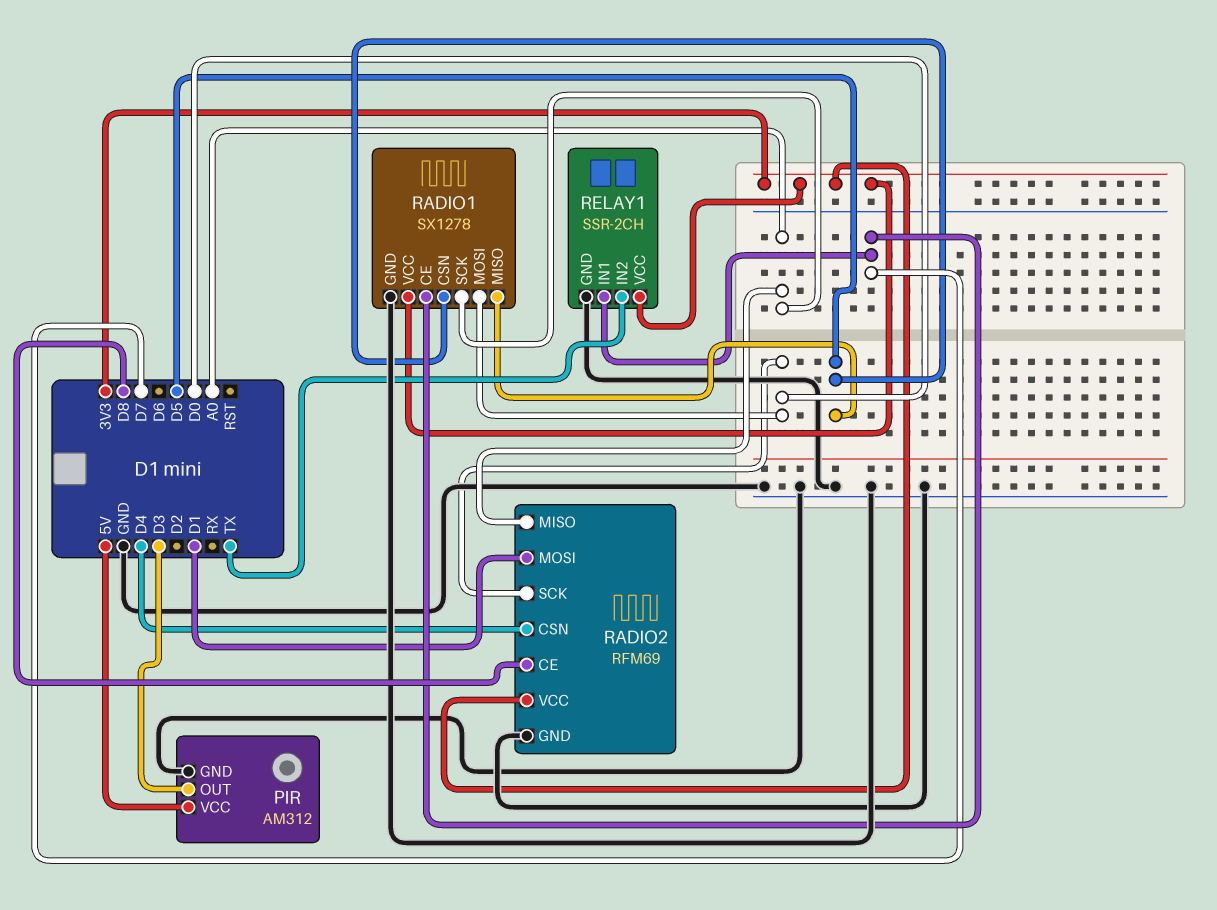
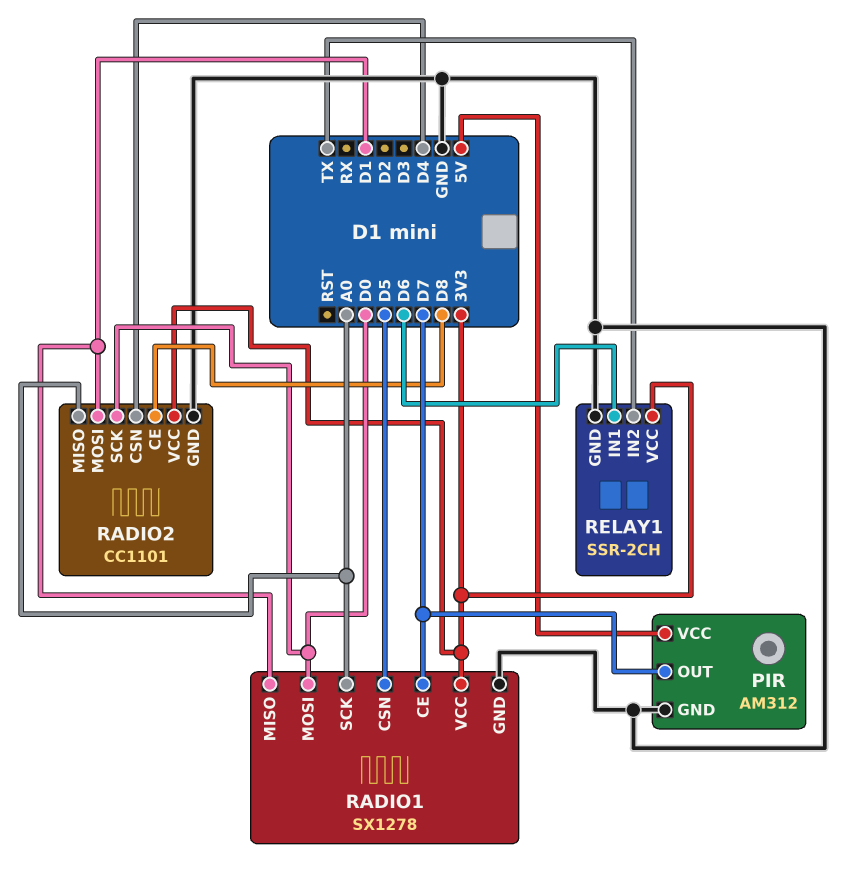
PIR pin OUT: D3 -> D7
RADIO1 pin MISO: D5 -> D1
RADIO2: RFM69 -> CC1101
RELAY1 pin IN1: D7 -> D6

